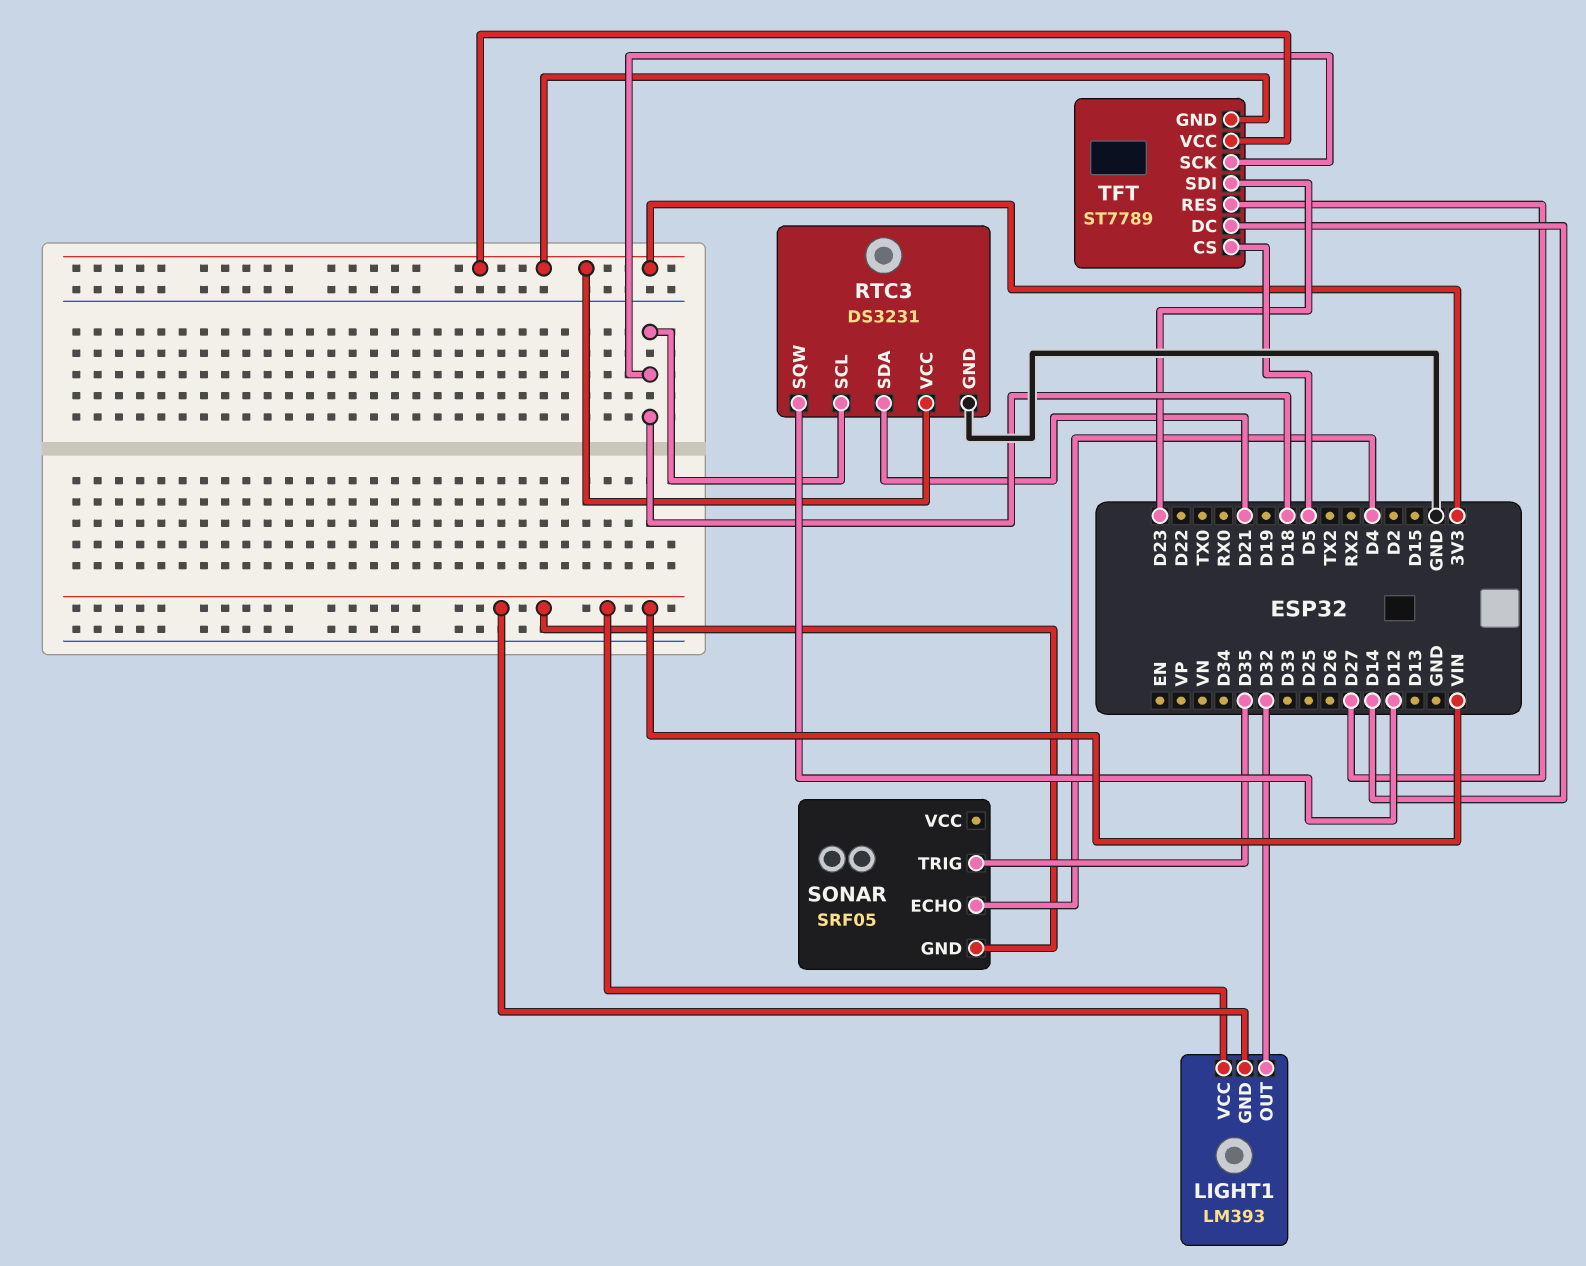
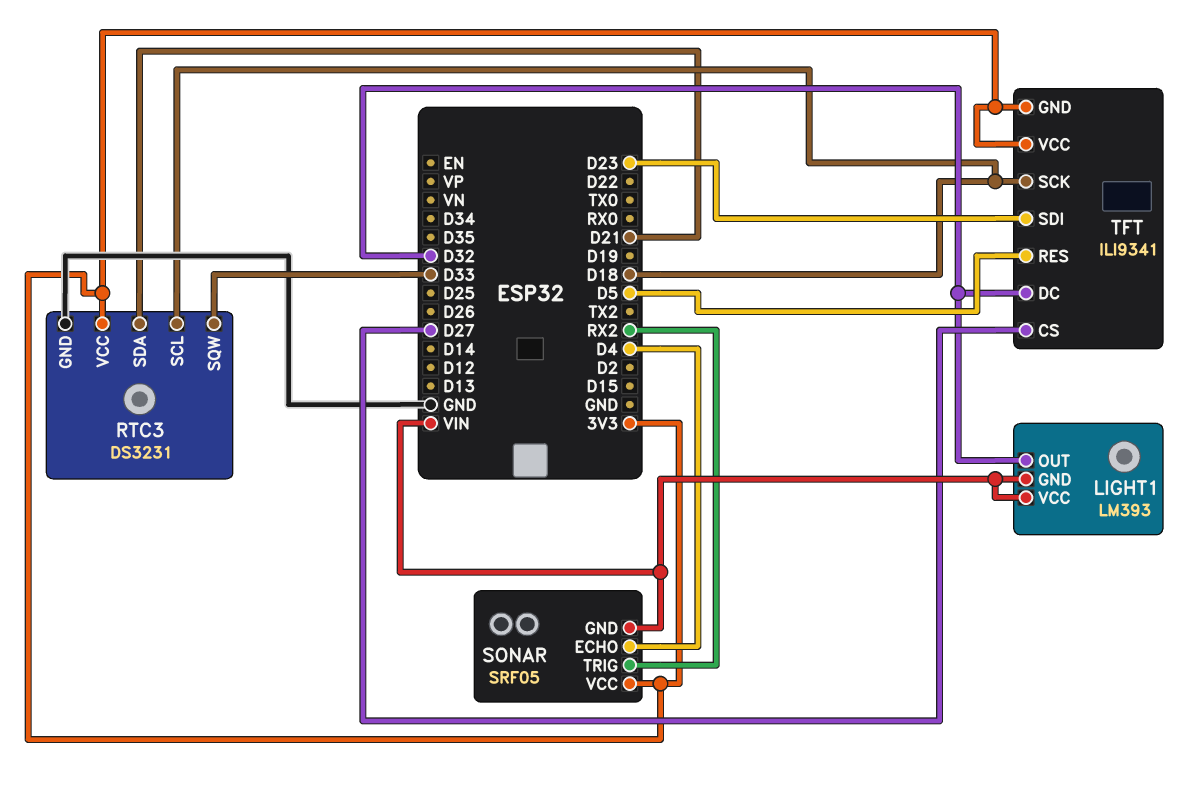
RTC3 pin SQW: D12 -> D33
SONAR pin TRIG: D35 -> RX2
SONAR pin VCC: none -> 3V3
TFT: ST7789 -> ILI9341
TFT pin CS: D5 -> D27
TFT pin DC: D14 -> D32
TFT pin RES: D27 -> D5

